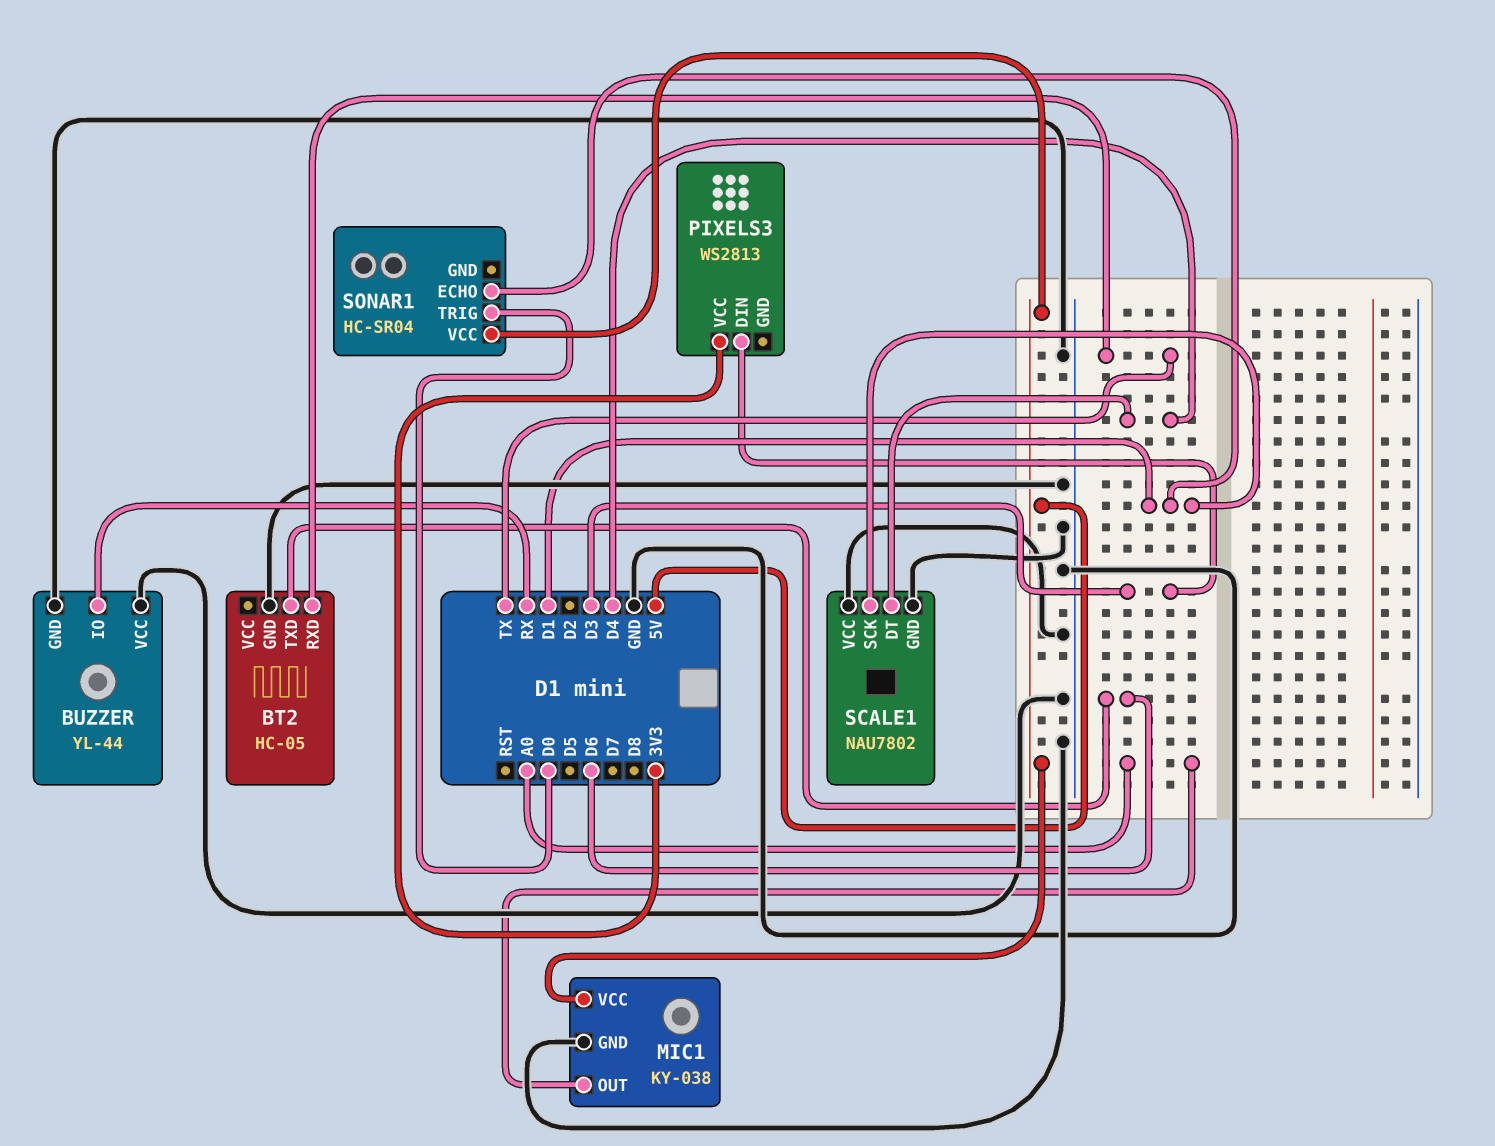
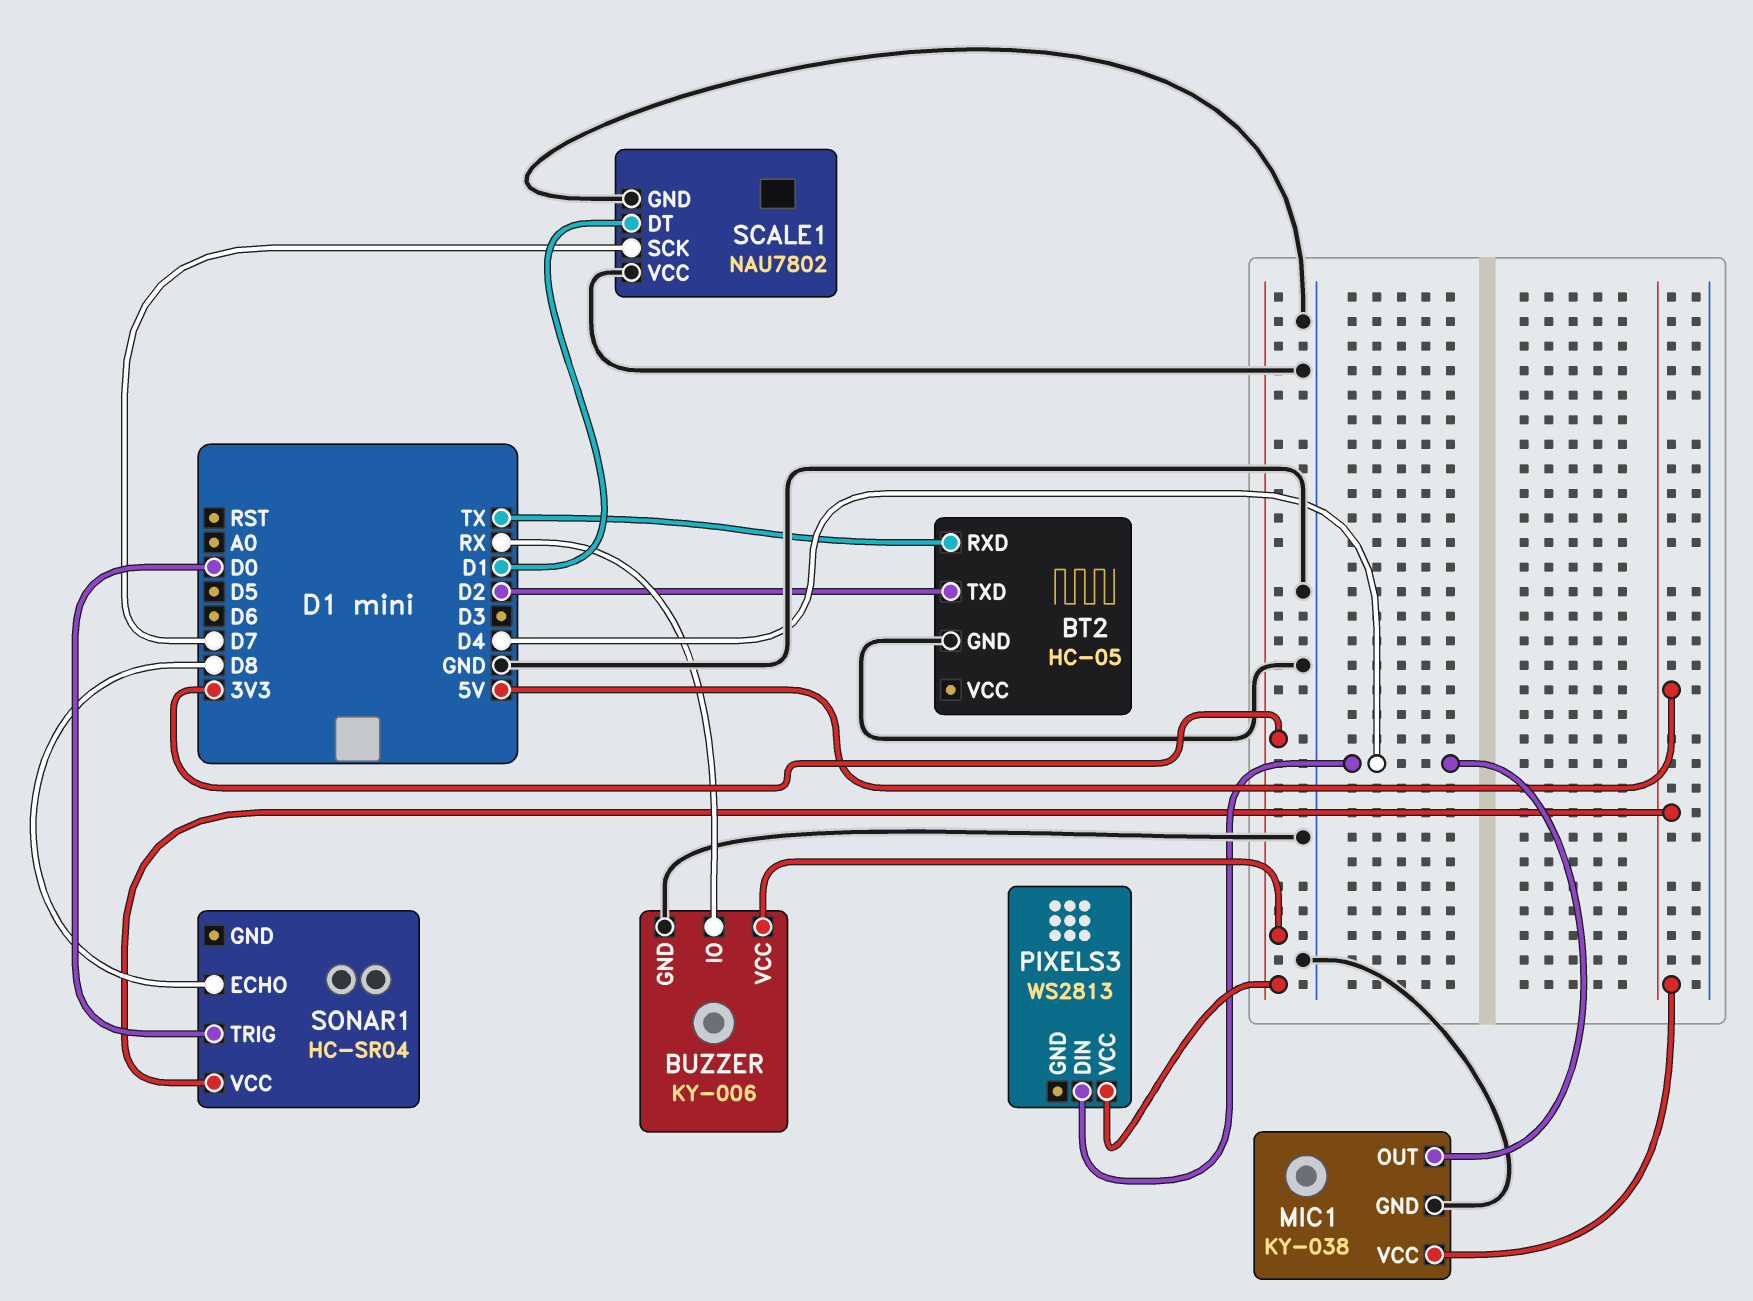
BT2 pin TXD: D6 -> D2
BUZZER: YL-44 -> KY-006
BUZZER pin VCC: GND -> 3V3
MIC1 pin OUT: A0 -> D4
PIXELS3 pin DIN: D3 -> D4
SCALE1 pin DT: D4 -> D1
SCALE1 pin SCK: D1 -> D7
SONAR1 pin ECHO: D1 -> D8

